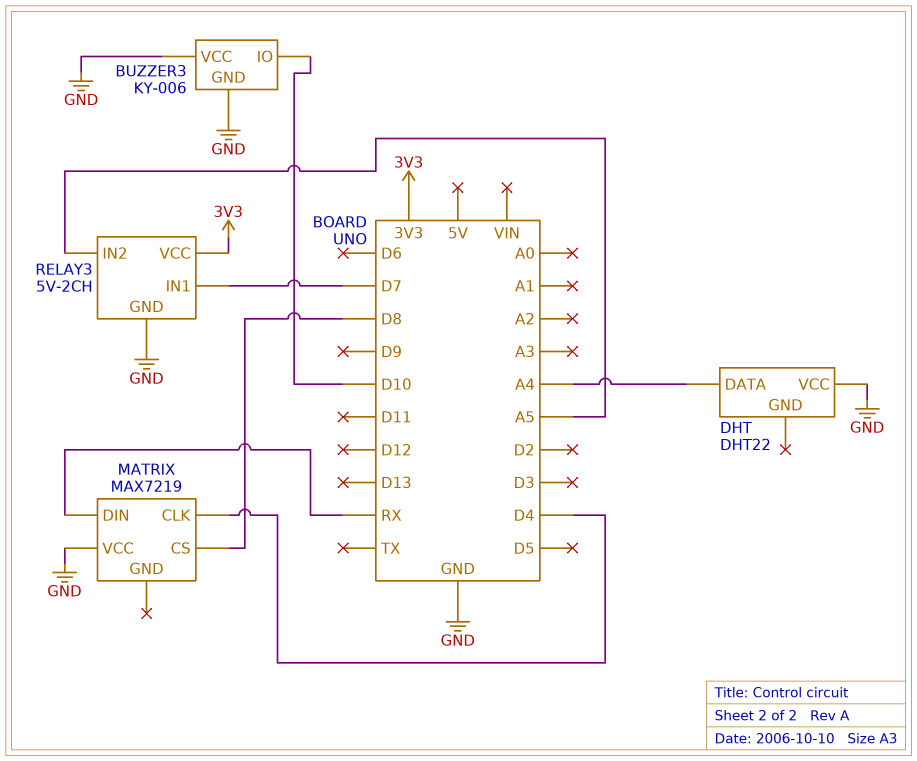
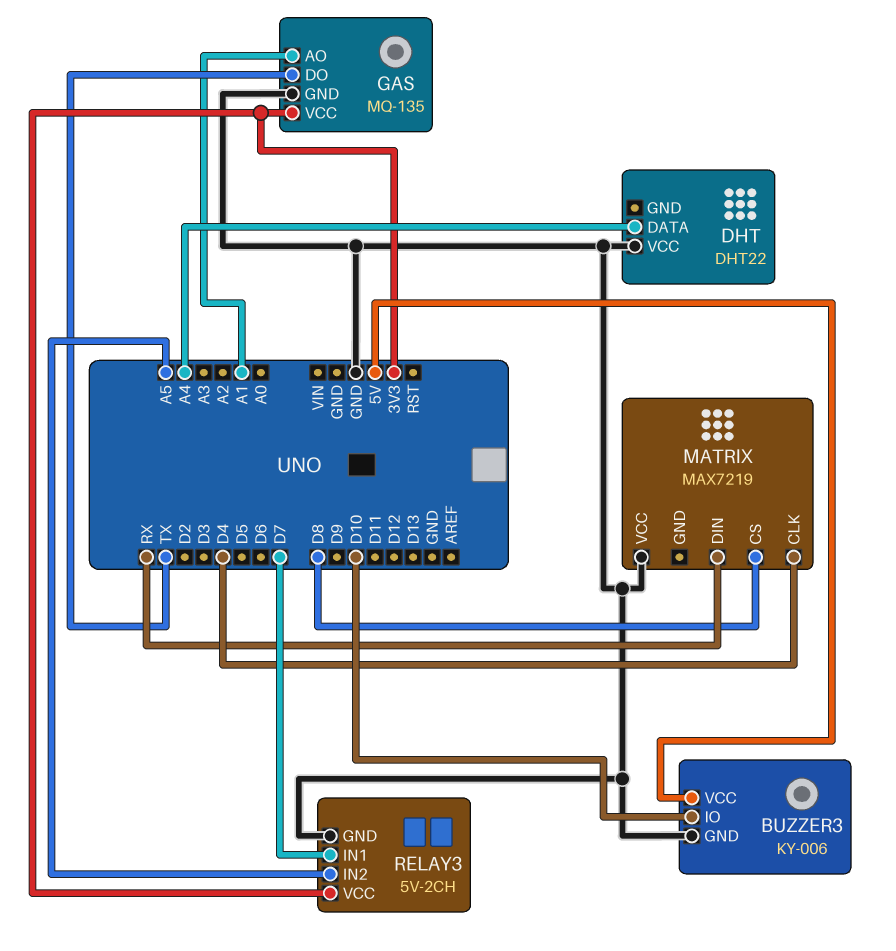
BUZZER3 pin VCC: GND -> 5V
GAS: none -> MQ-135
GAS pin AO: none -> A1
GAS pin DO: none -> TX
GAS pin GND: none -> GND
GAS pin VCC: none -> 3V3

